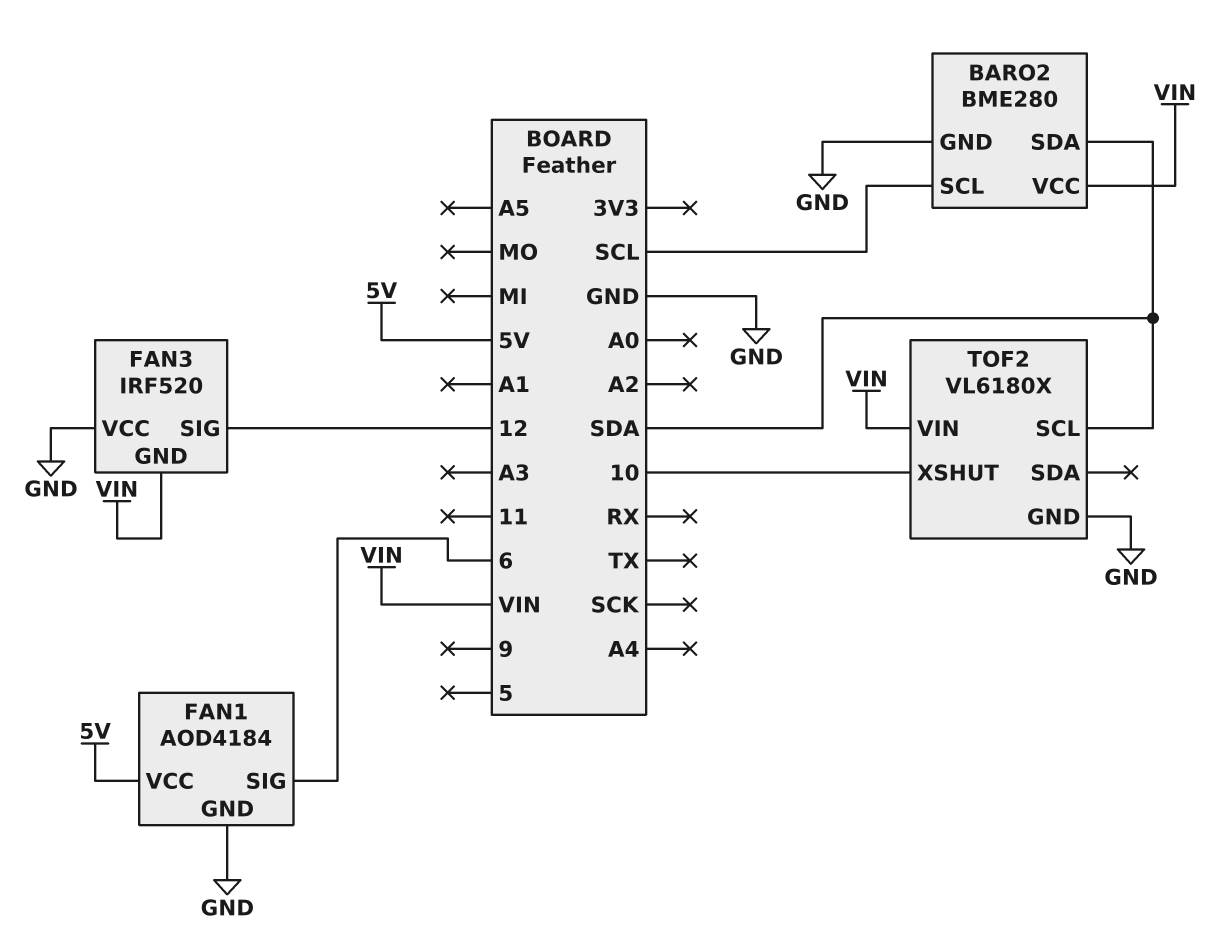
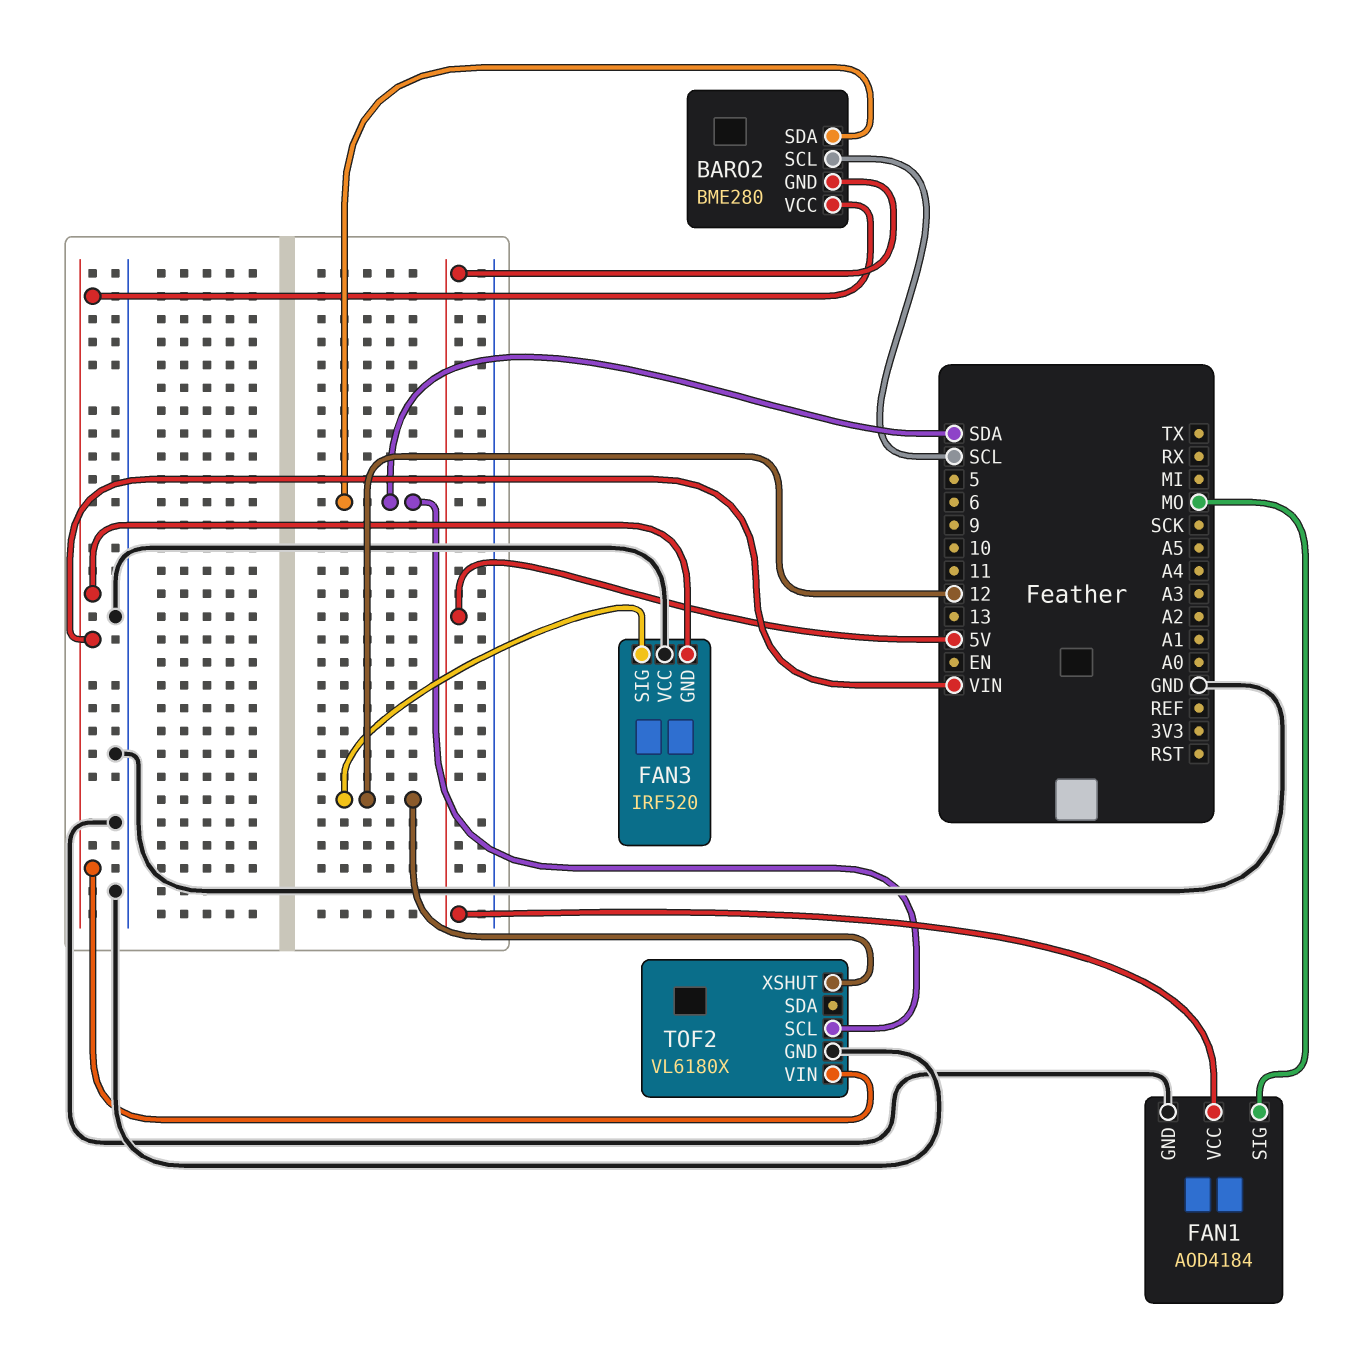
BARO2 pin GND: GND -> 5V
FAN1 pin SIG: 6 -> MO
TOF2 pin XSHUT: 10 -> 12

